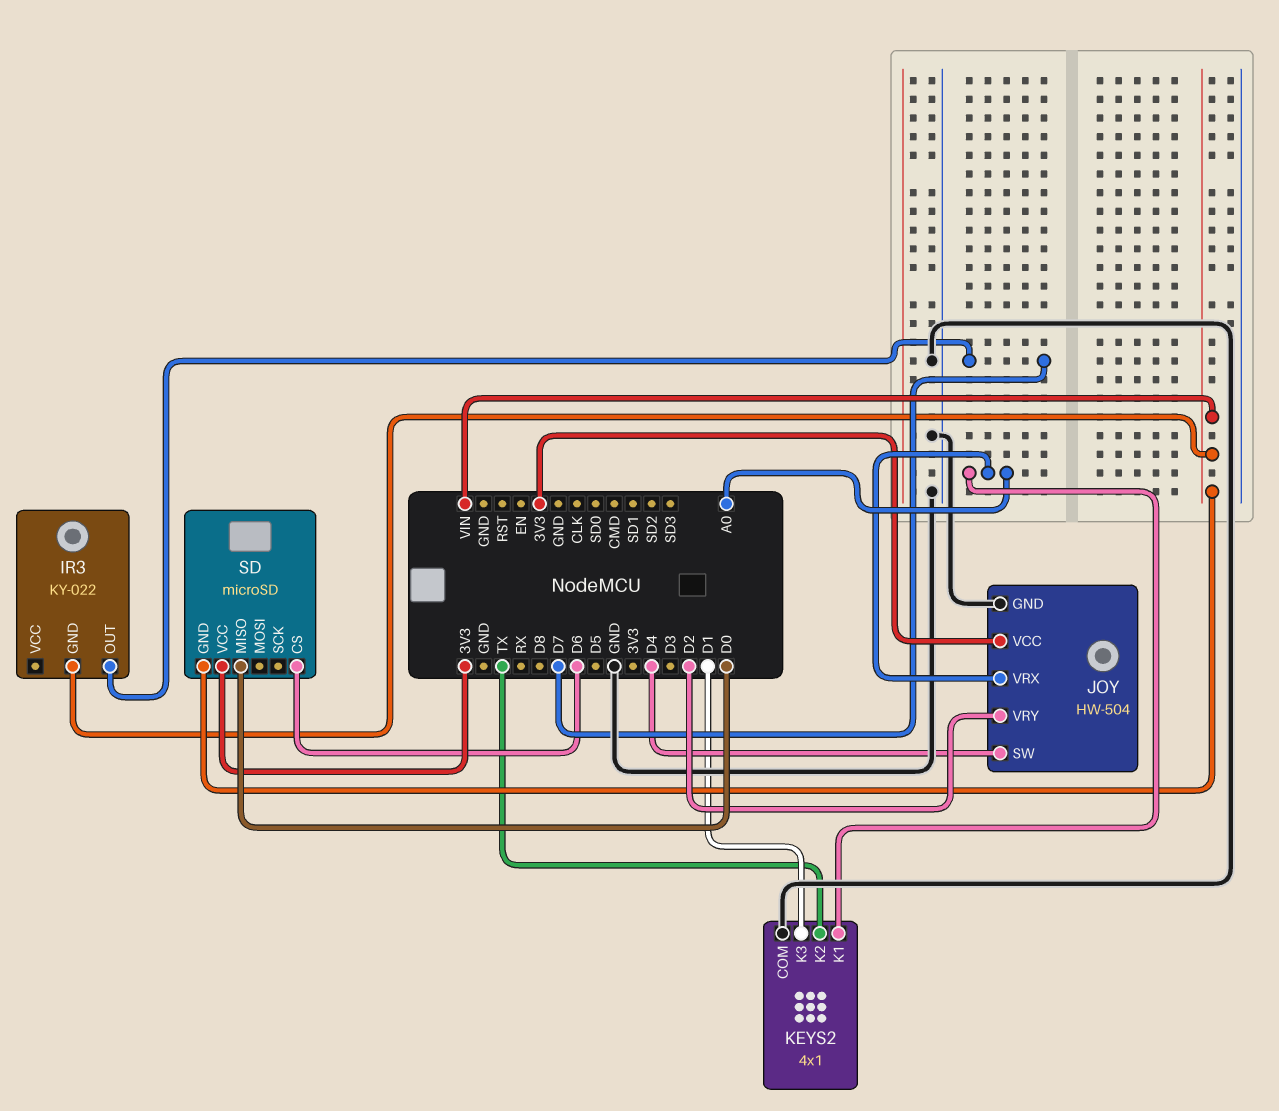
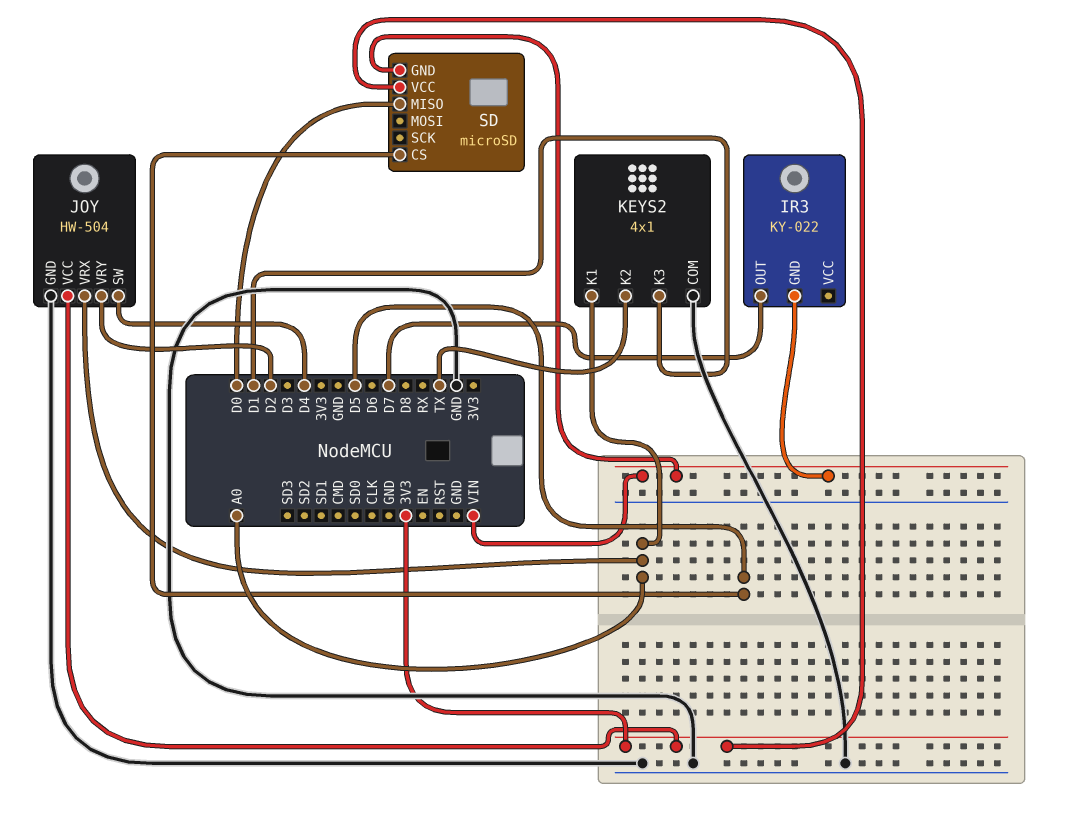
SD pin CS: D6 -> D5

